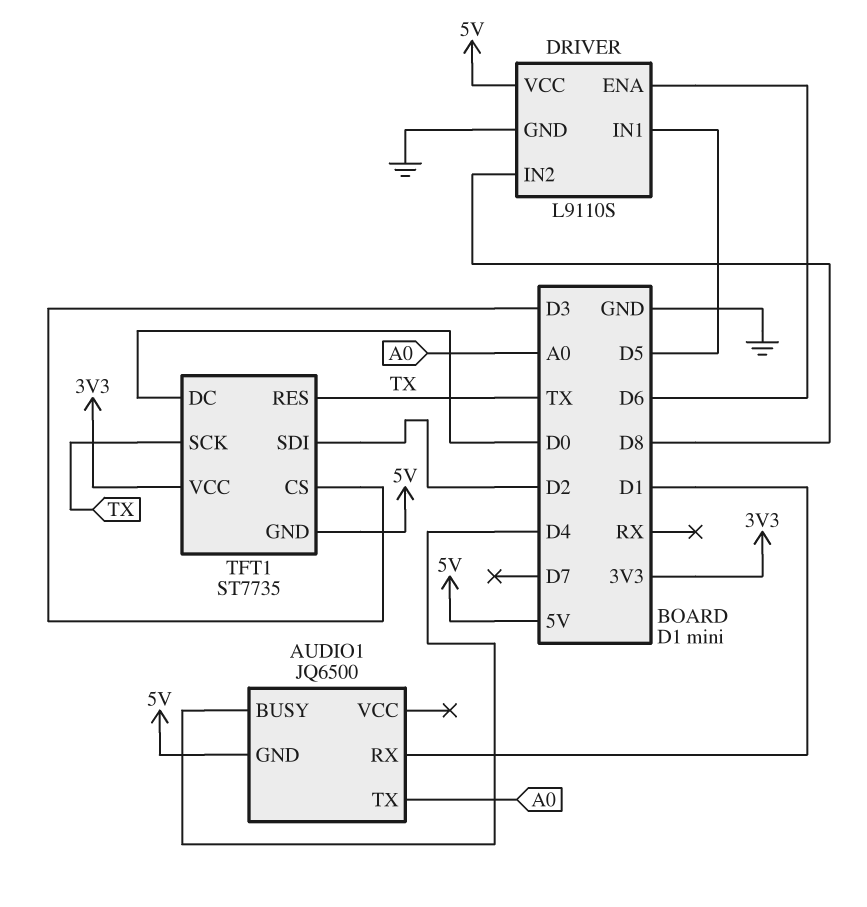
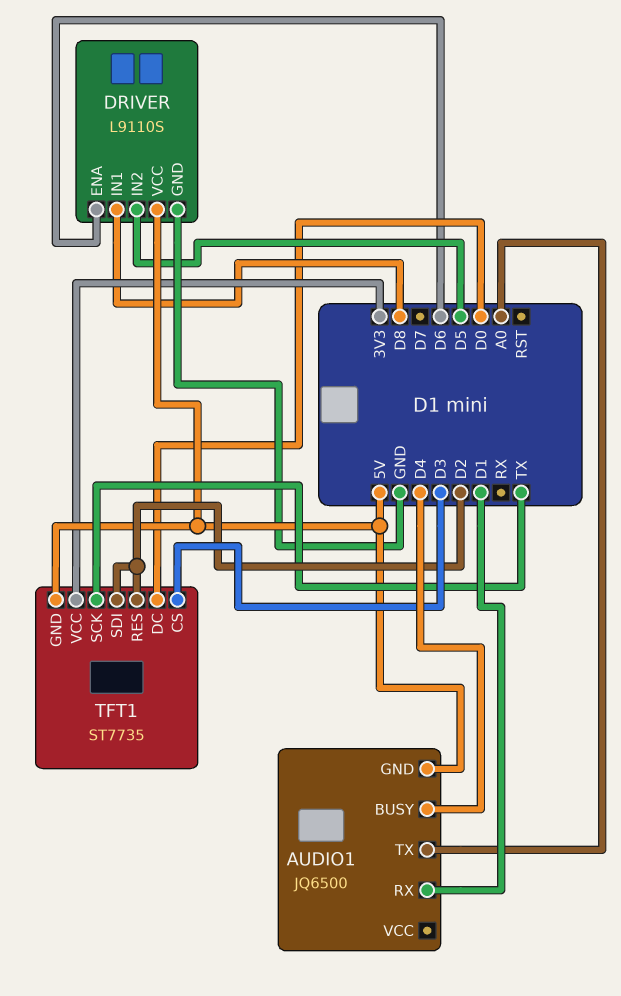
DRIVER pin IN1: D5 -> D8
DRIVER pin IN2: D8 -> D5
TFT1 pin RES: TX -> D2

